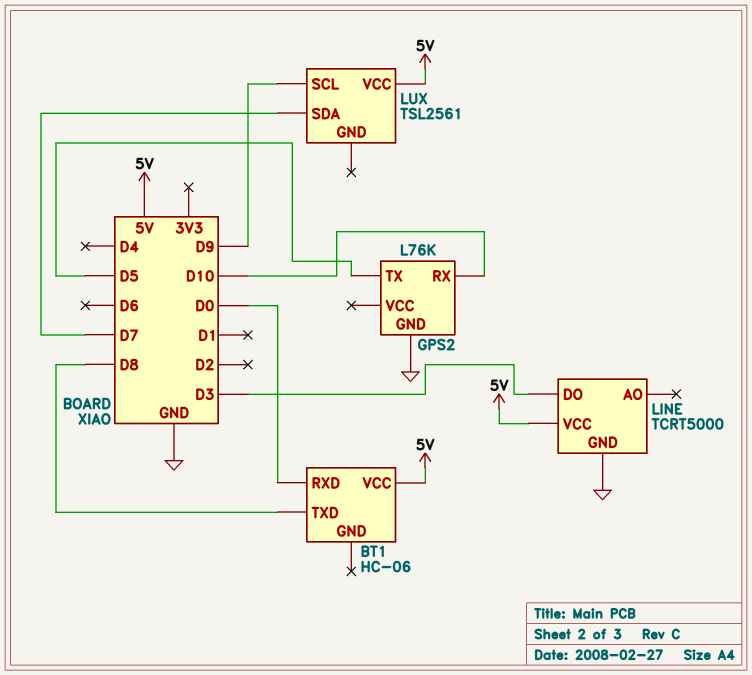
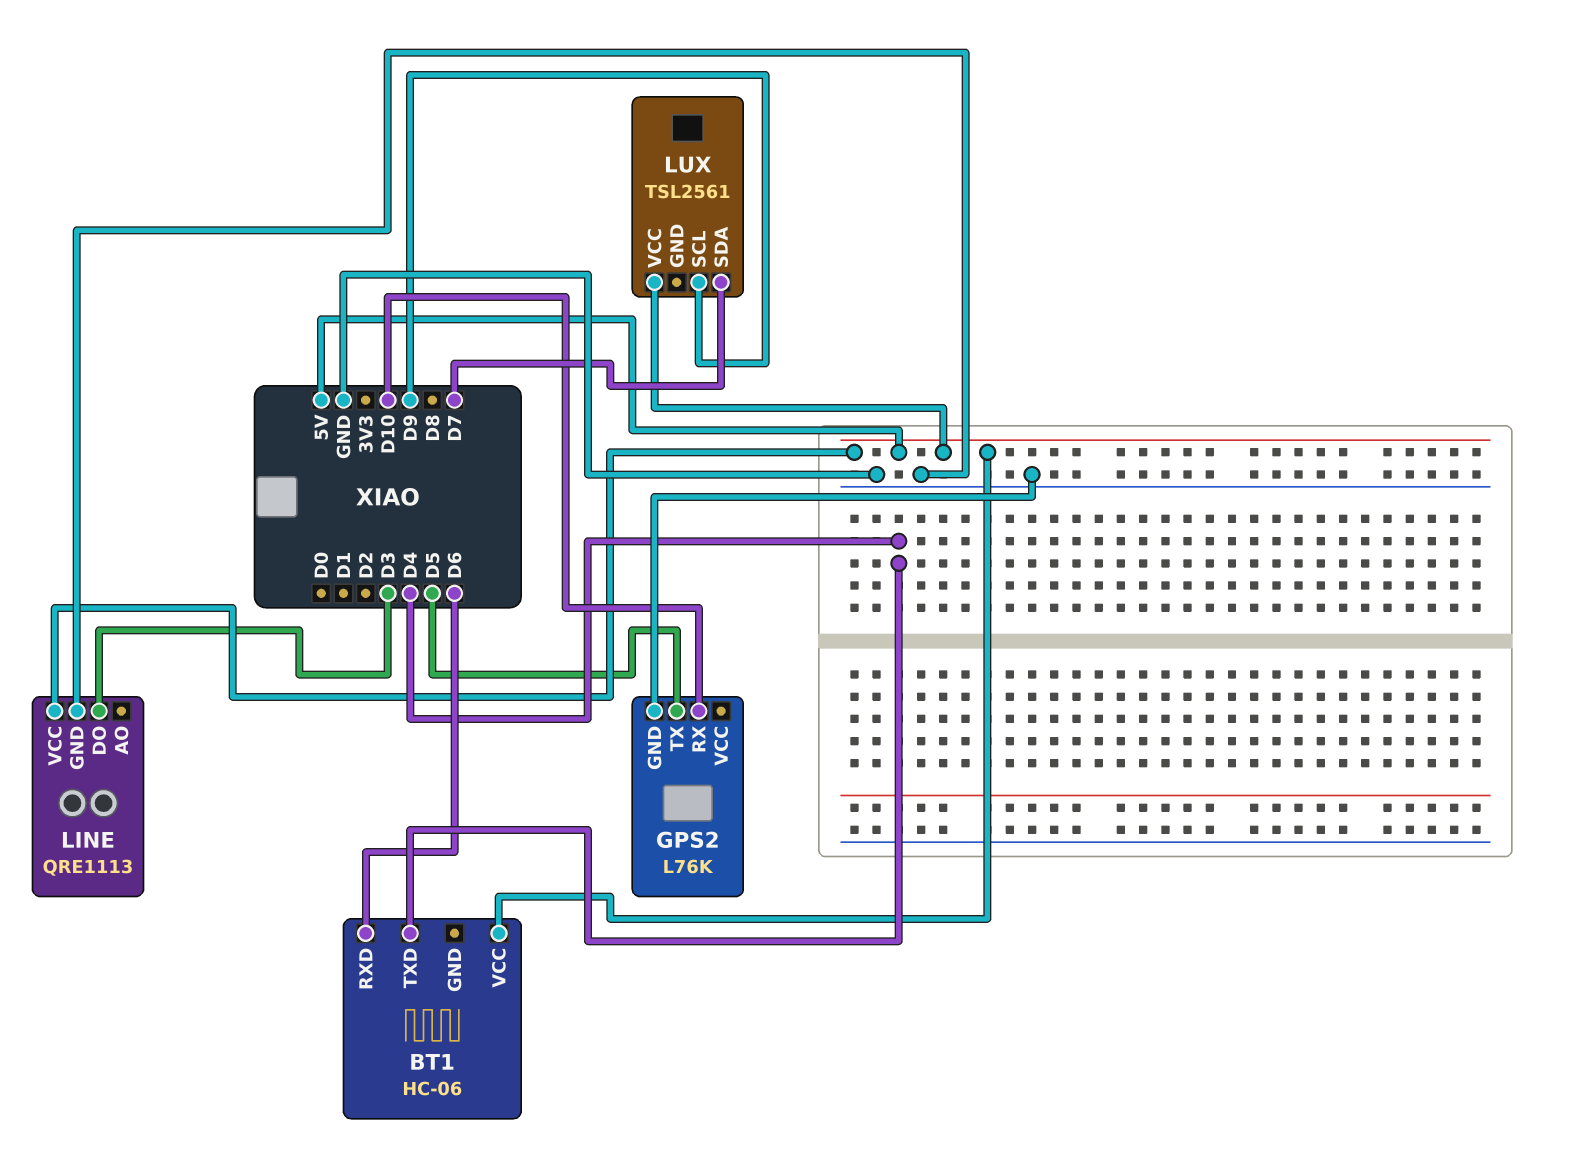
BT1 pin RXD: D0 -> D6
BT1 pin TXD: D8 -> D4
LINE: TCRT5000 -> QRE1113

